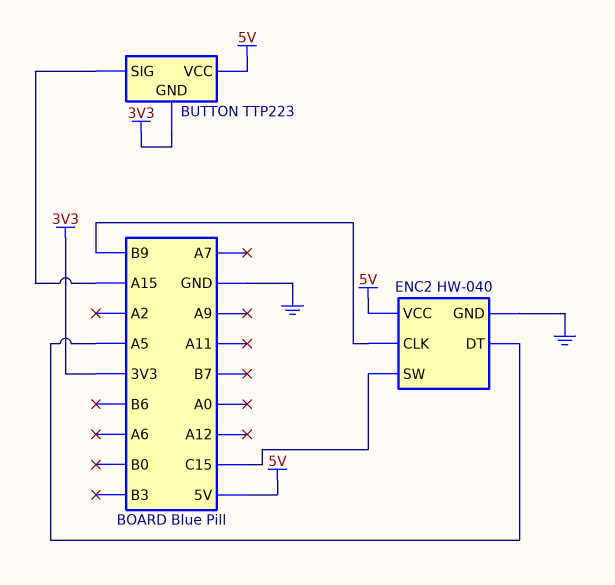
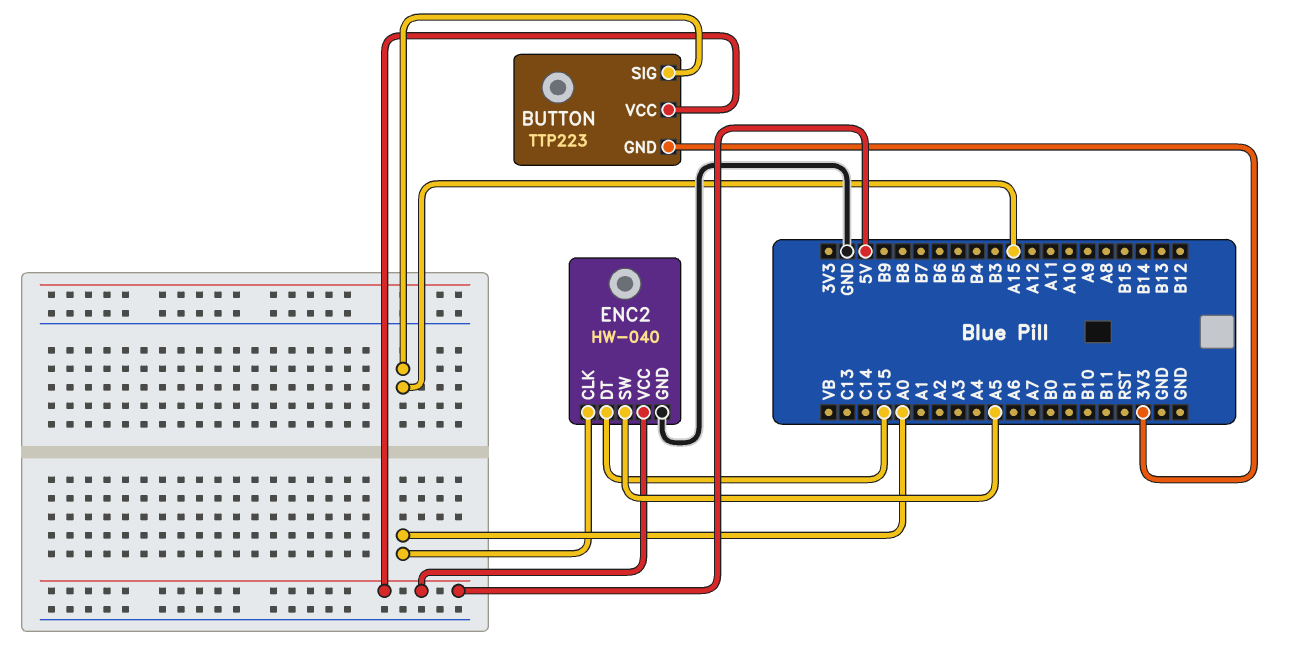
ENC2 pin CLK: B9 -> A0
ENC2 pin DT: A5 -> C15
ENC2 pin SW: C15 -> A5

